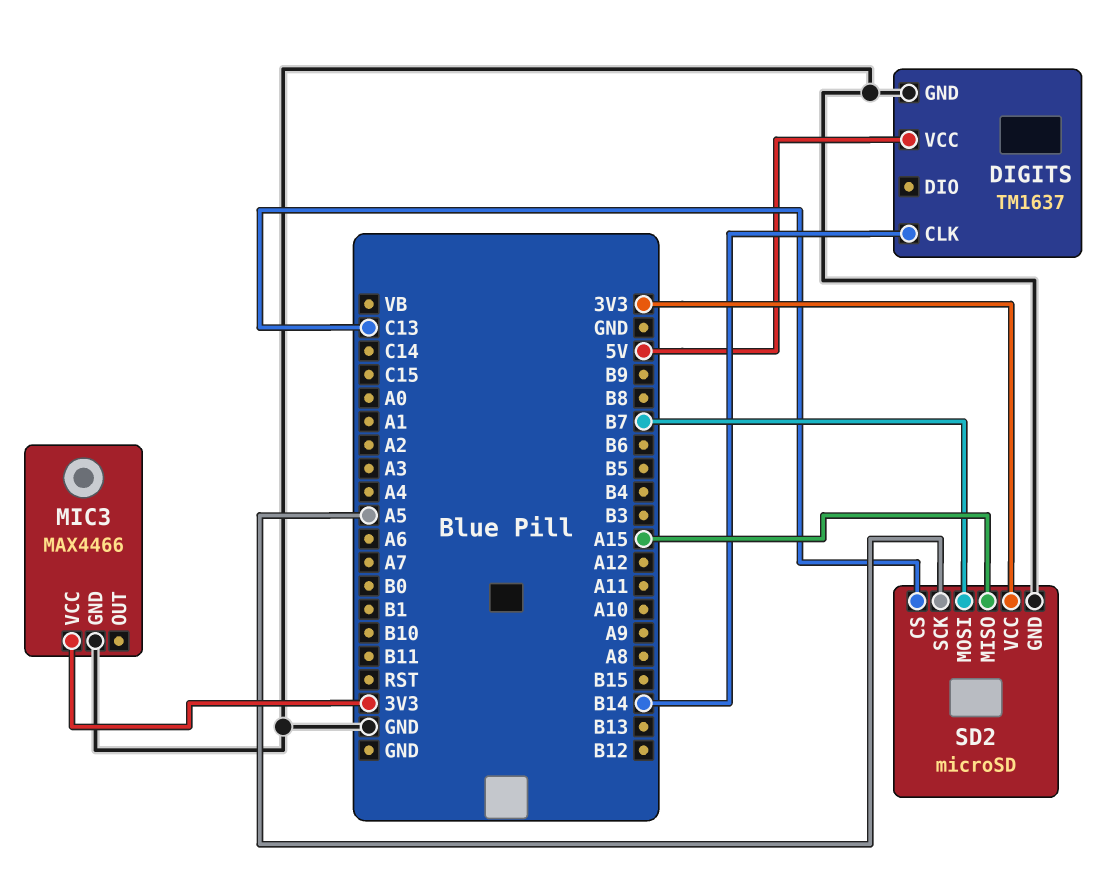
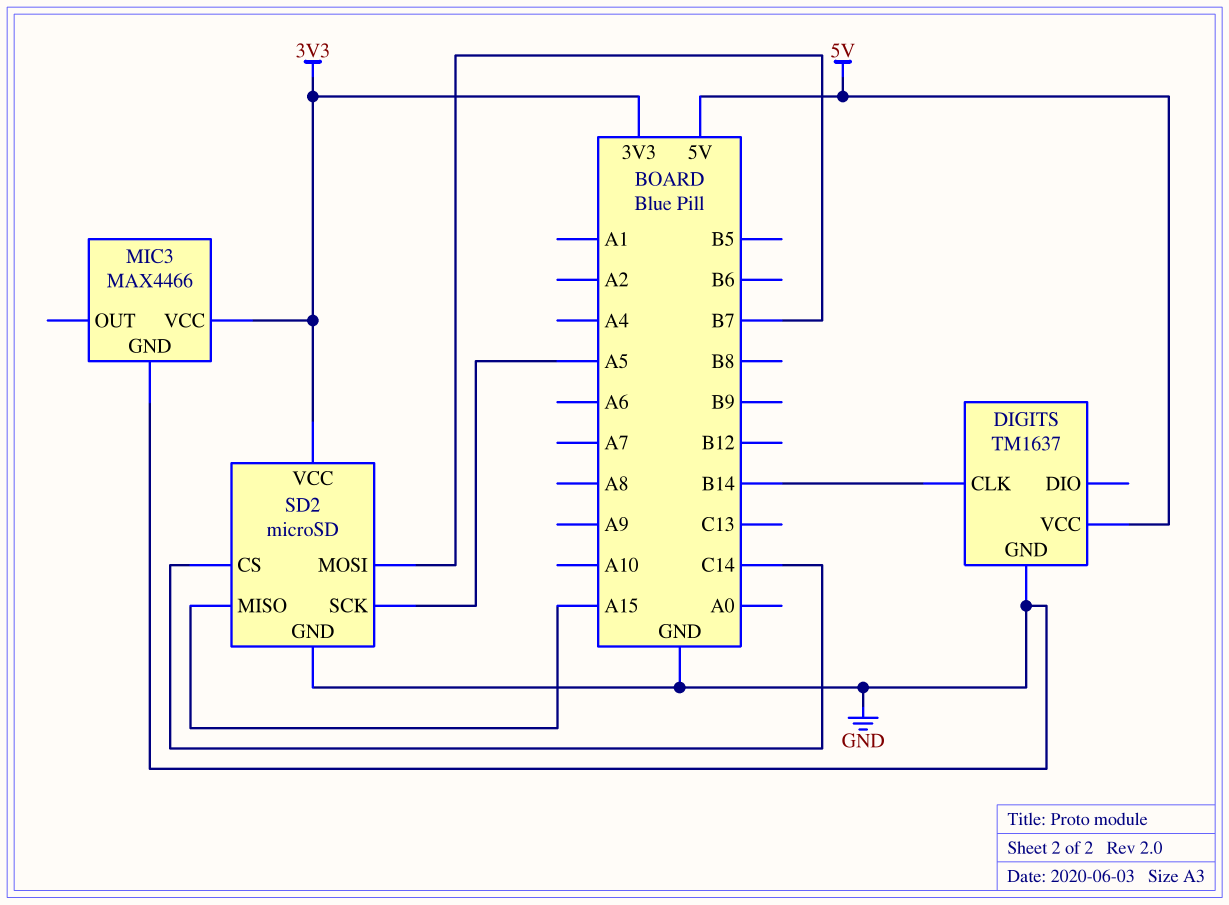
SD2 pin CS: C13 -> C14

